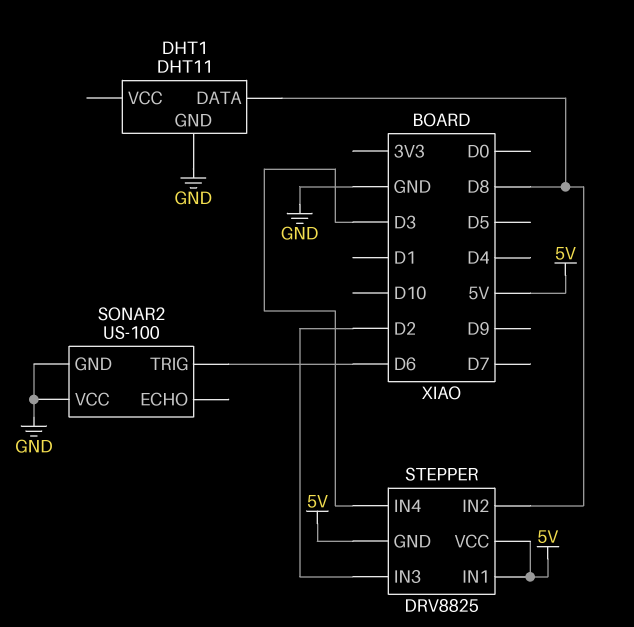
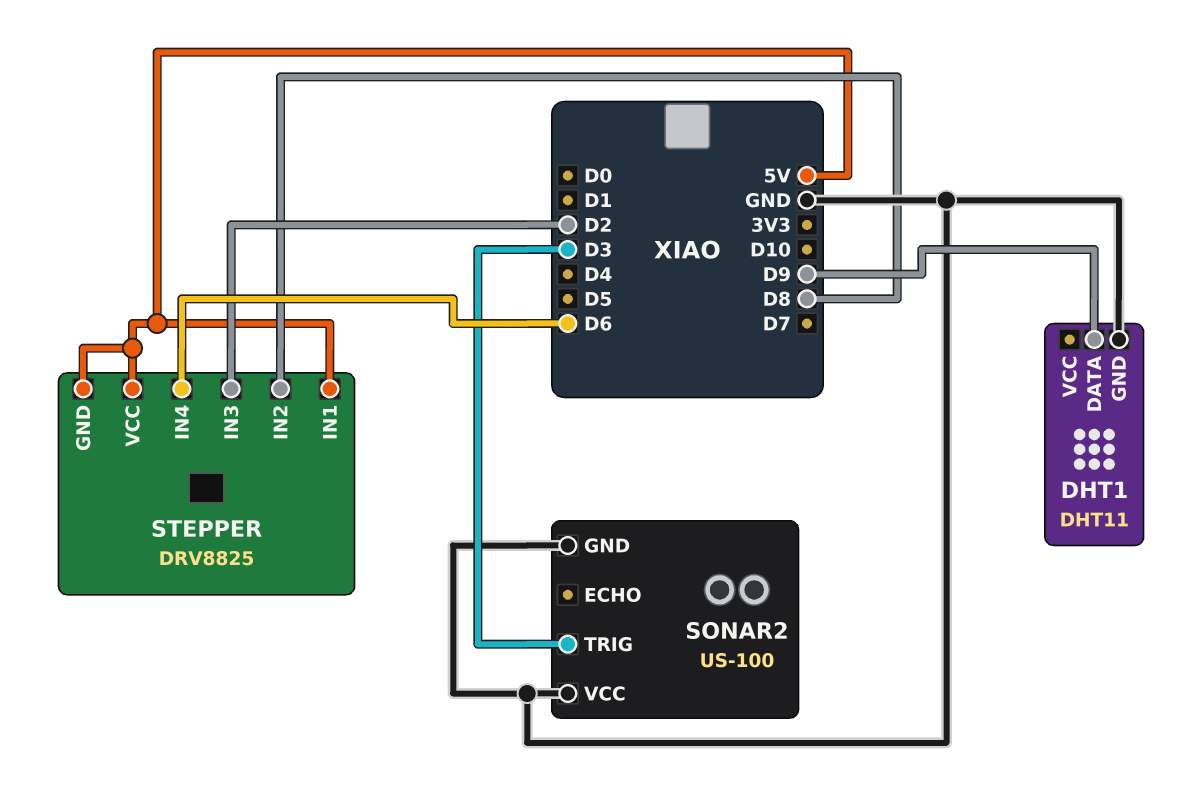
DHT1 pin DATA: D8 -> D9
SONAR2 pin TRIG: D6 -> D3
STEPPER pin IN4: D3 -> D6

